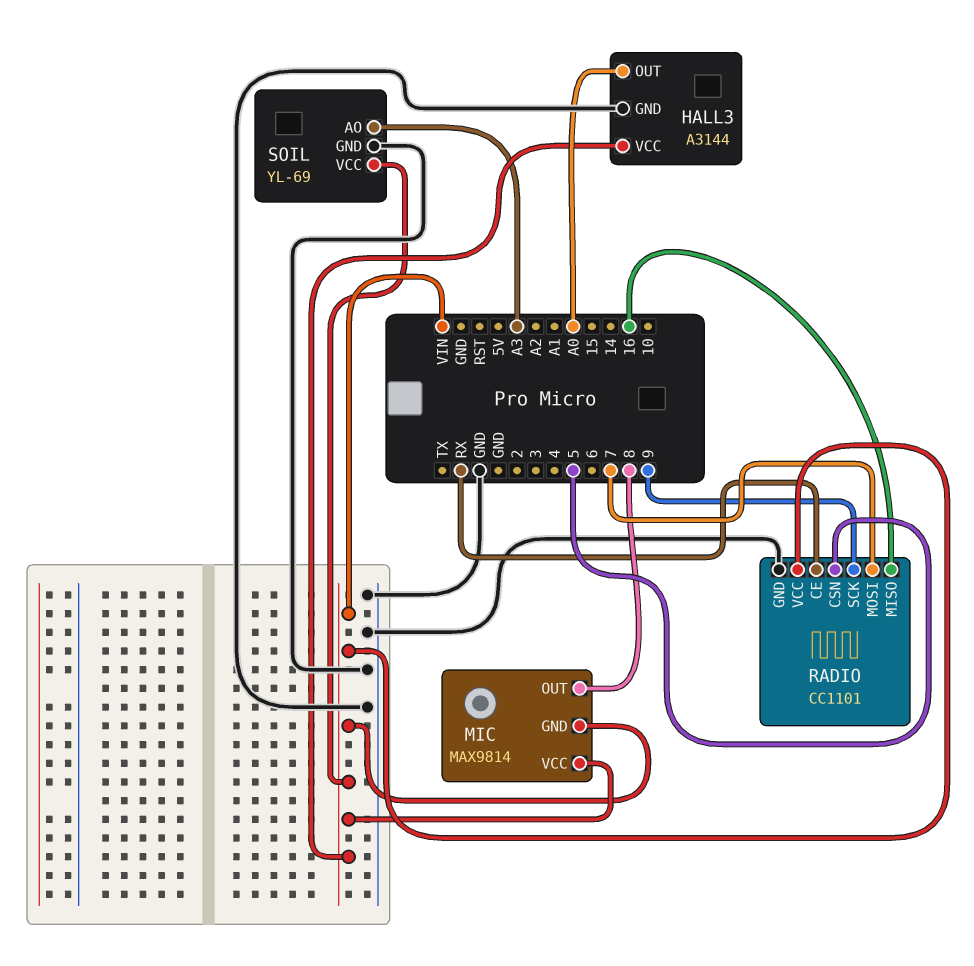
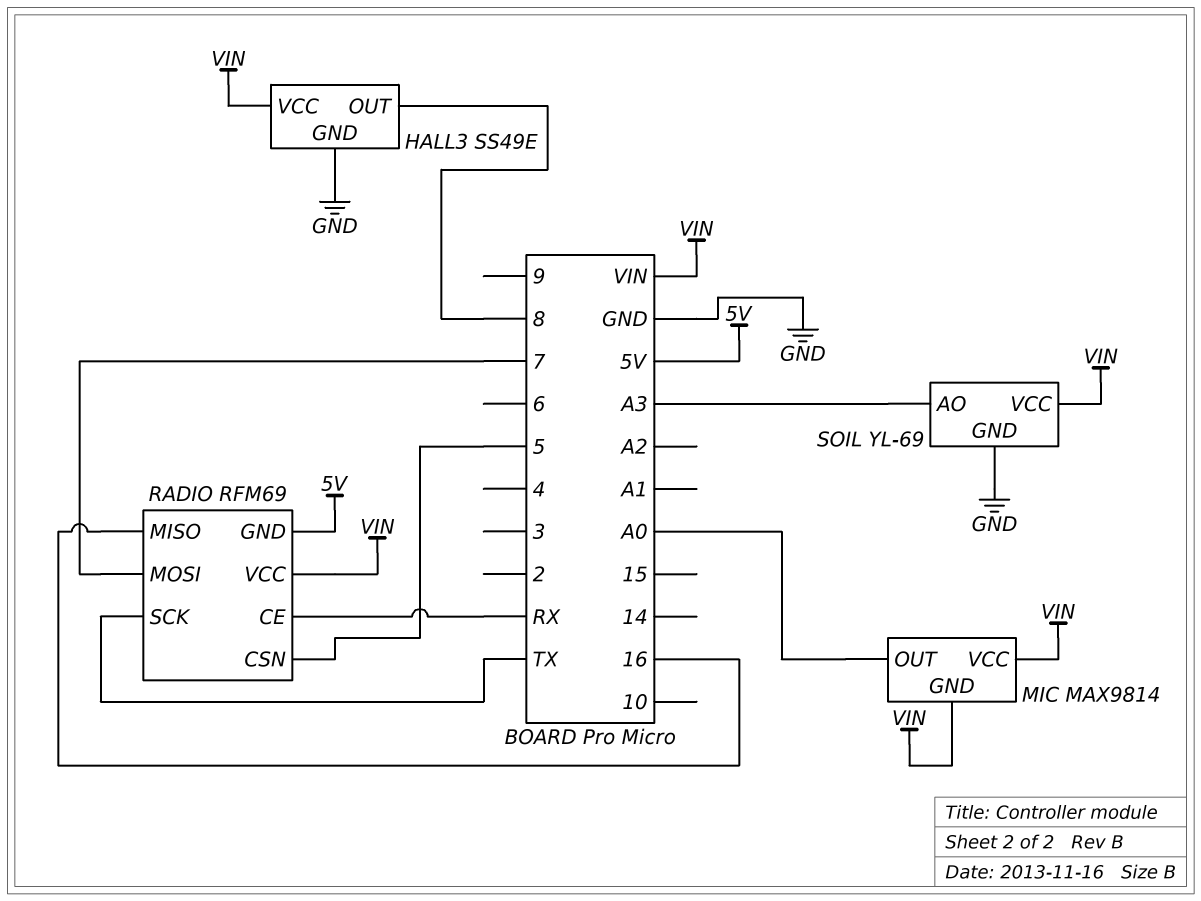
HALL3: A3144 -> SS49E
HALL3 pin OUT: A0 -> 8
MIC pin OUT: 8 -> A0
RADIO: CC1101 -> RFM69
RADIO pin GND: GND -> 5V
RADIO pin SCK: 9 -> TX

